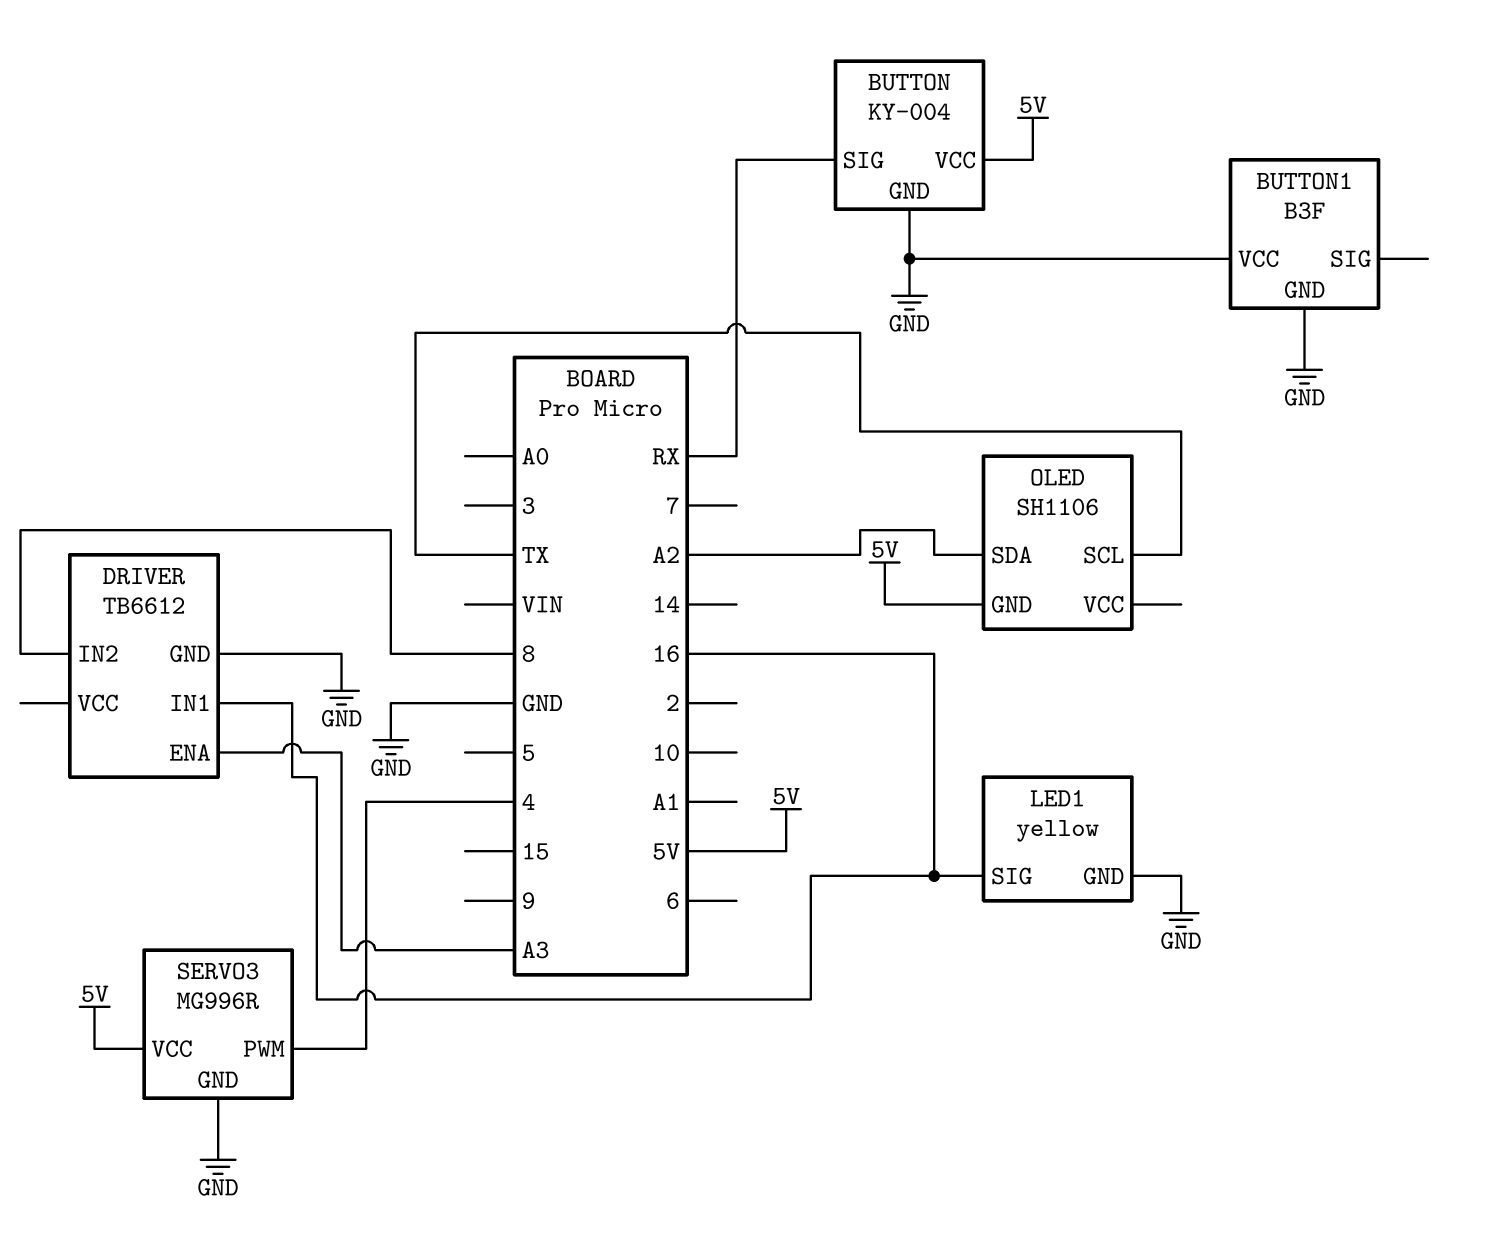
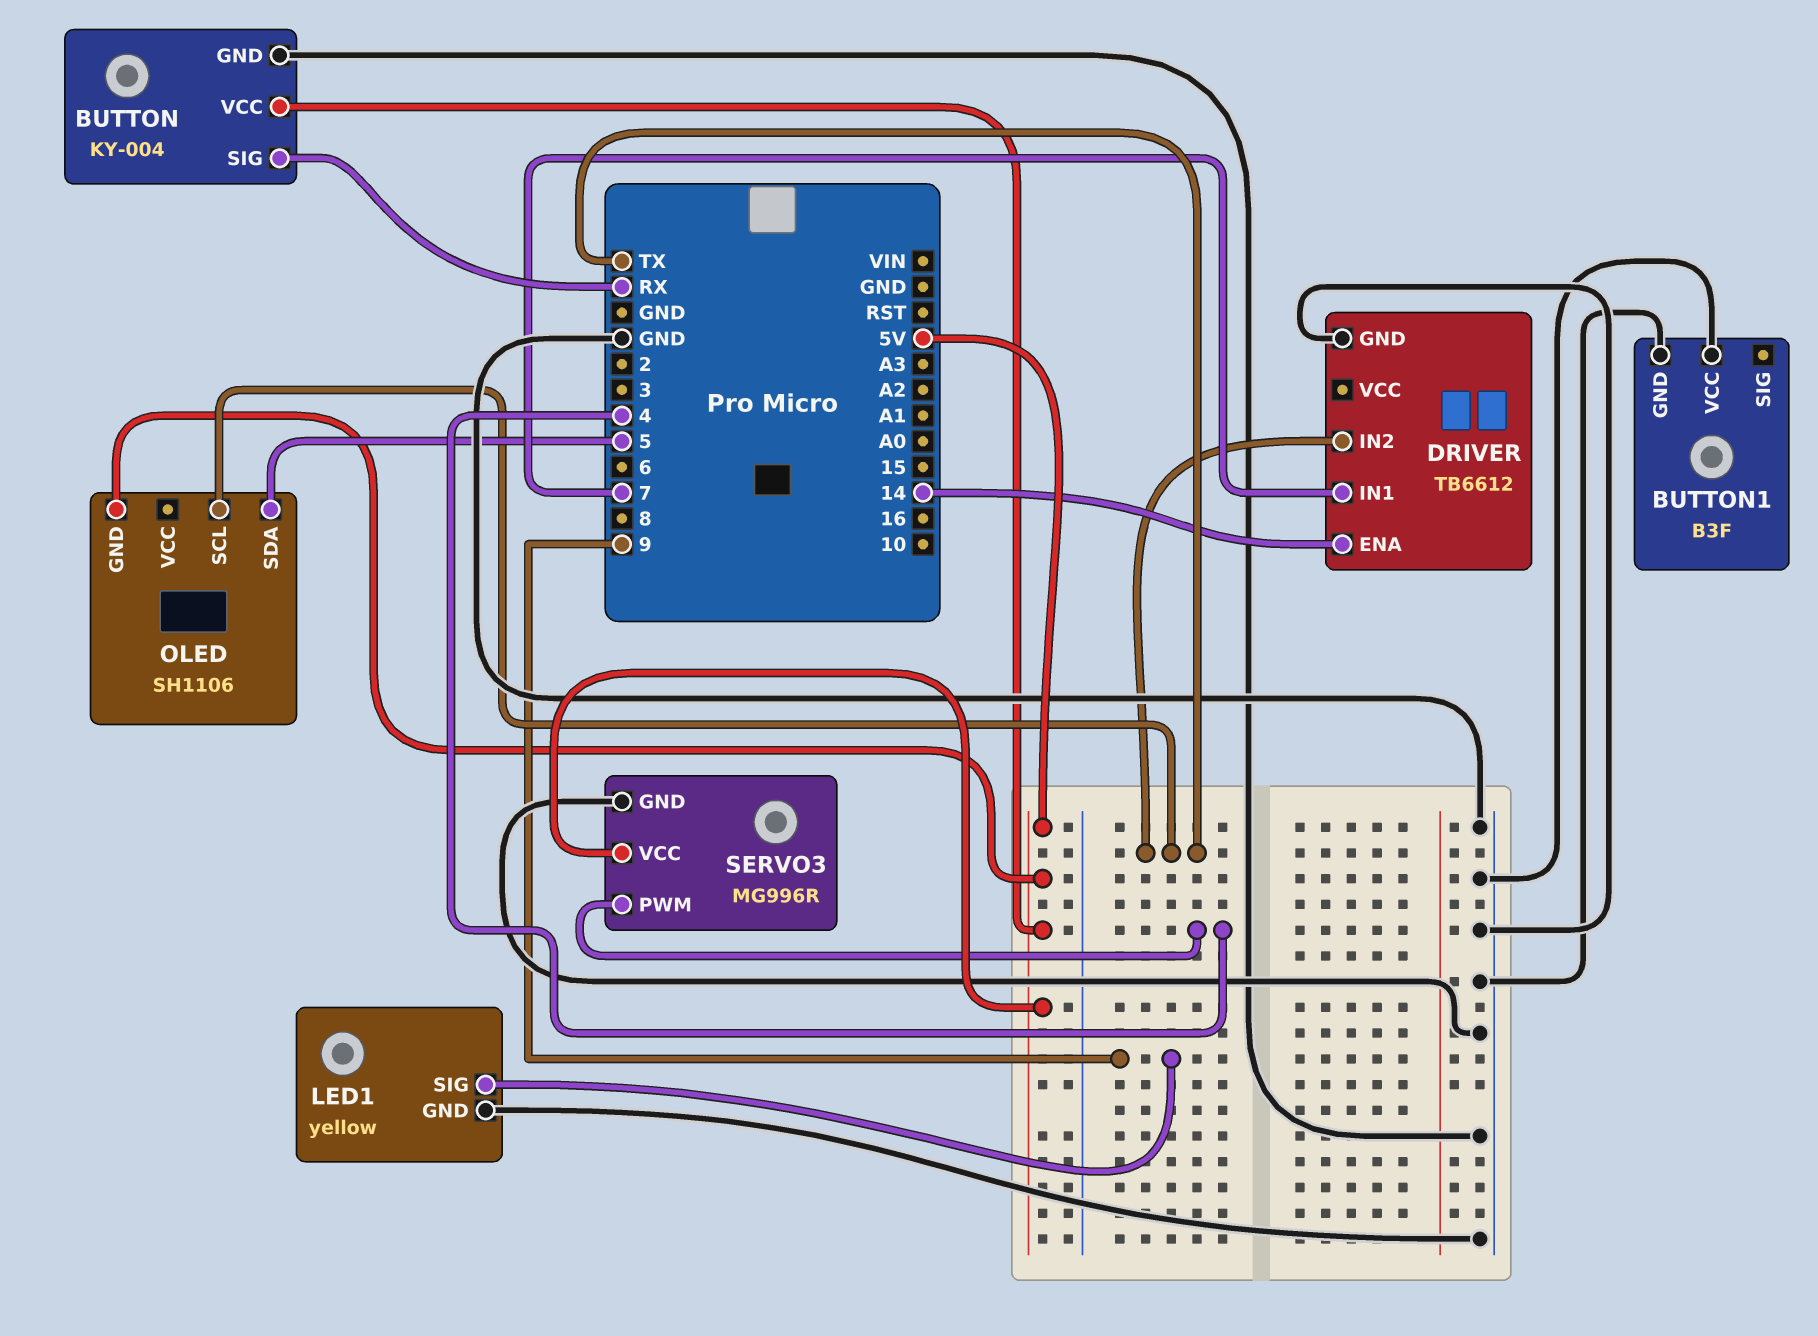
DRIVER pin ENA: A3 -> 14
DRIVER pin IN1: 16 -> 7
DRIVER pin IN2: 8 -> TX
LED1 pin SIG: 16 -> 9
OLED pin SDA: A2 -> 5

